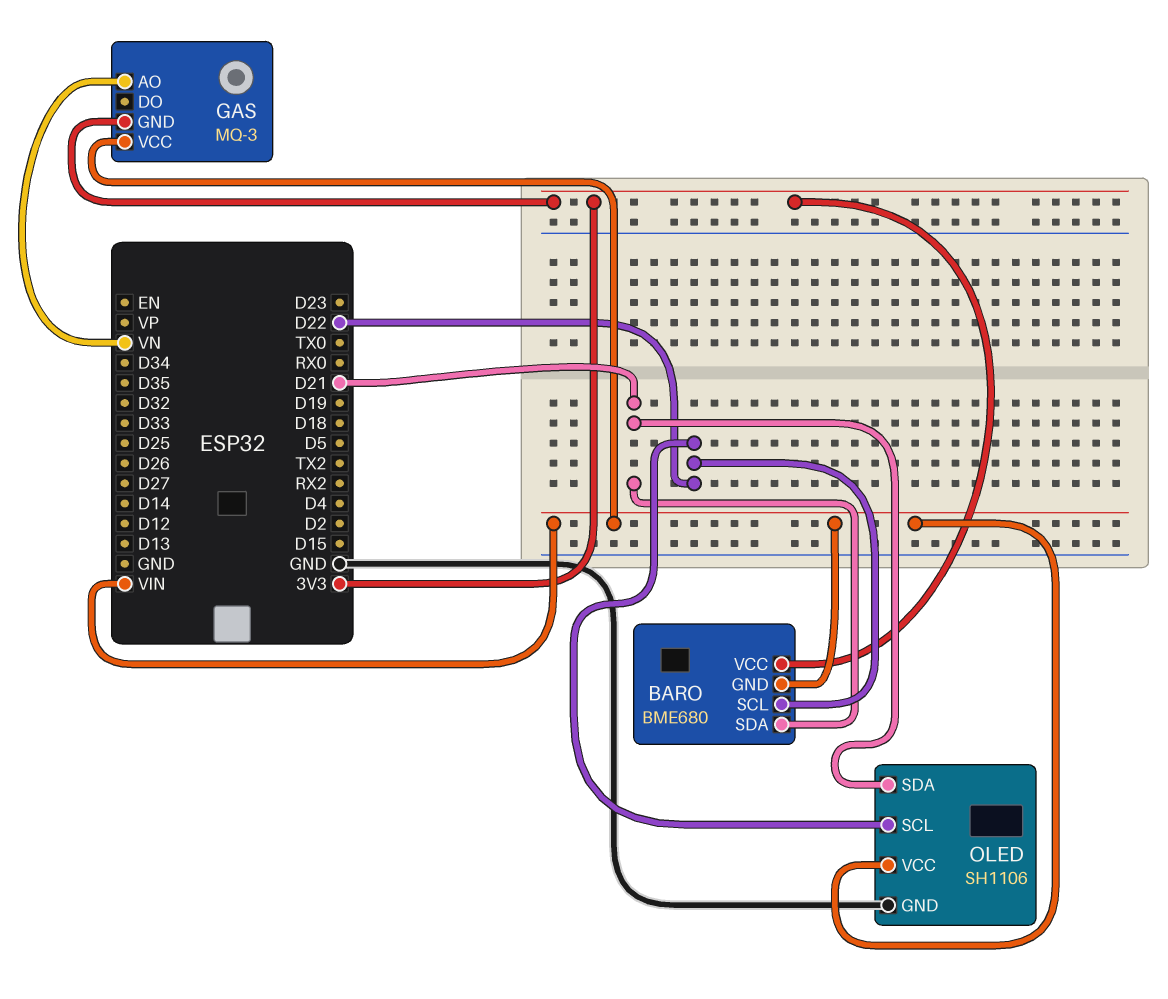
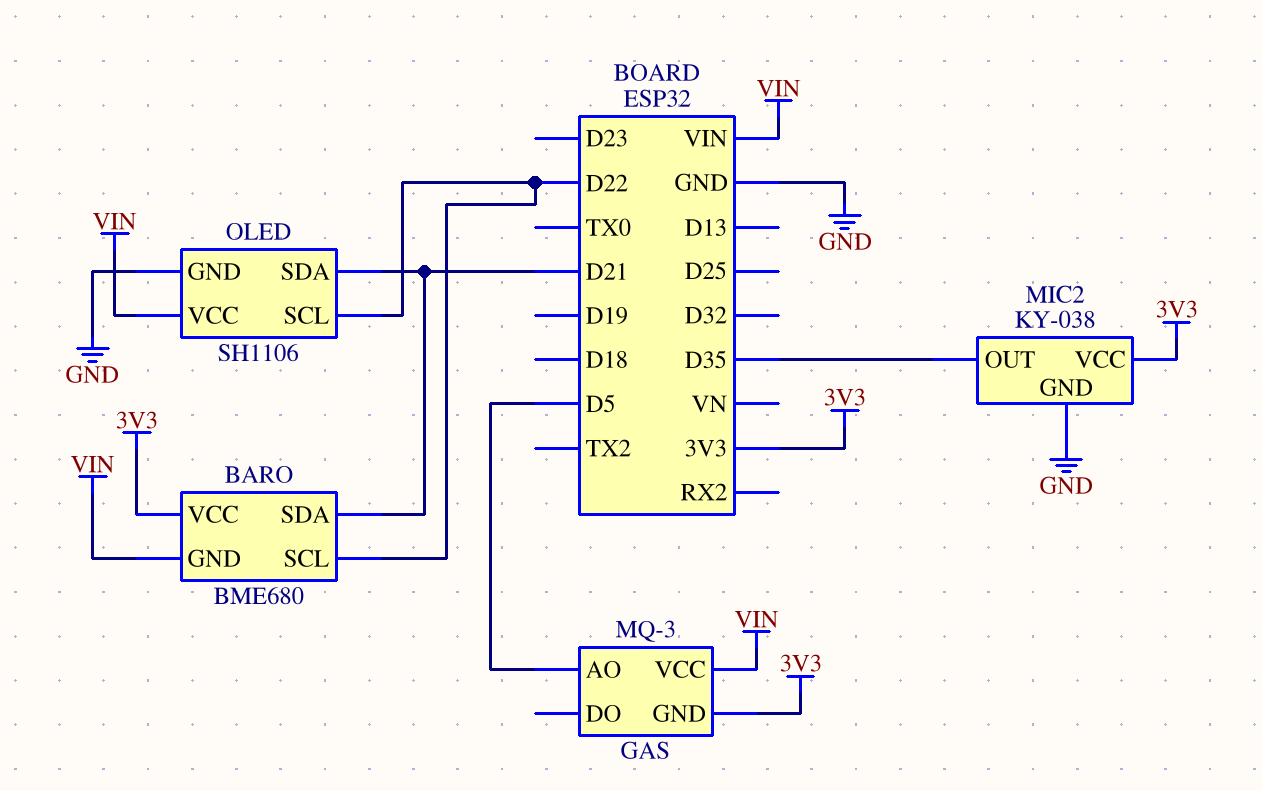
GAS pin AO: VN -> D5
MIC2: none -> KY-038
MIC2 pin GND: none -> GND
MIC2 pin OUT: none -> D35
MIC2 pin VCC: none -> 3V3

